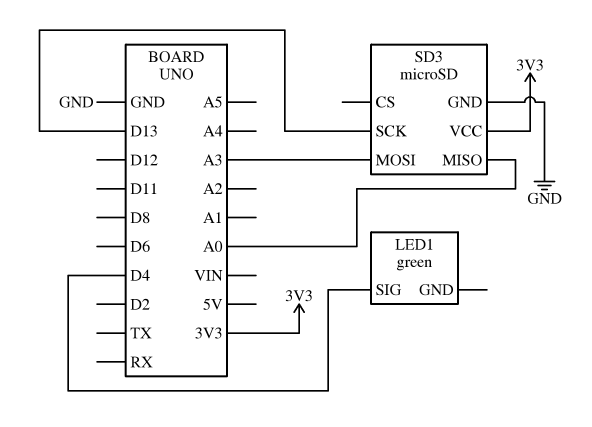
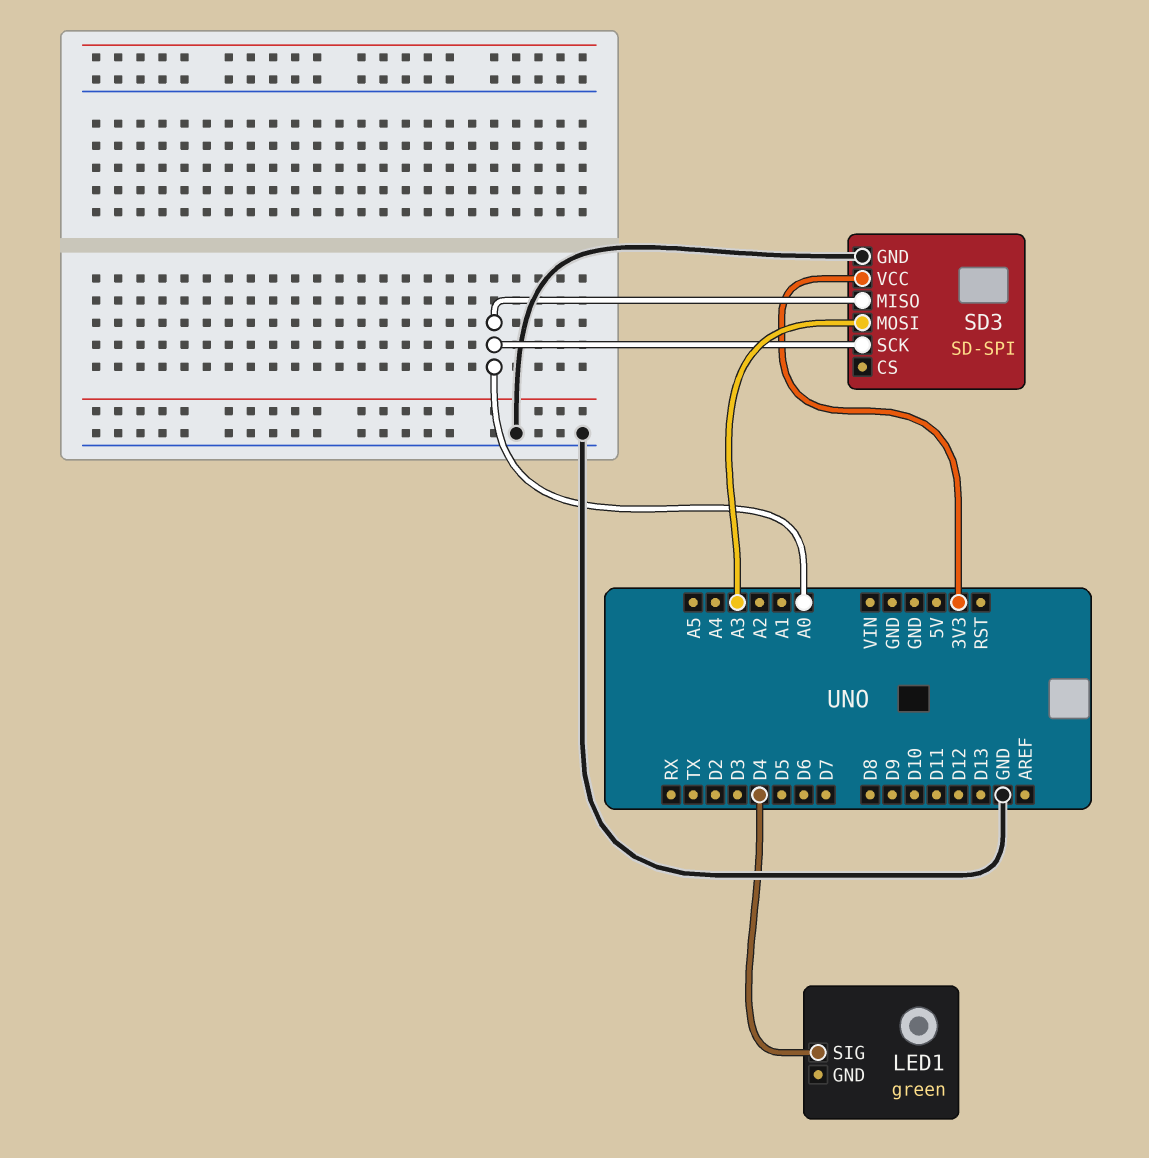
SD3: microSD -> SD-SPI
SD3 pin SCK: D13 -> A0

